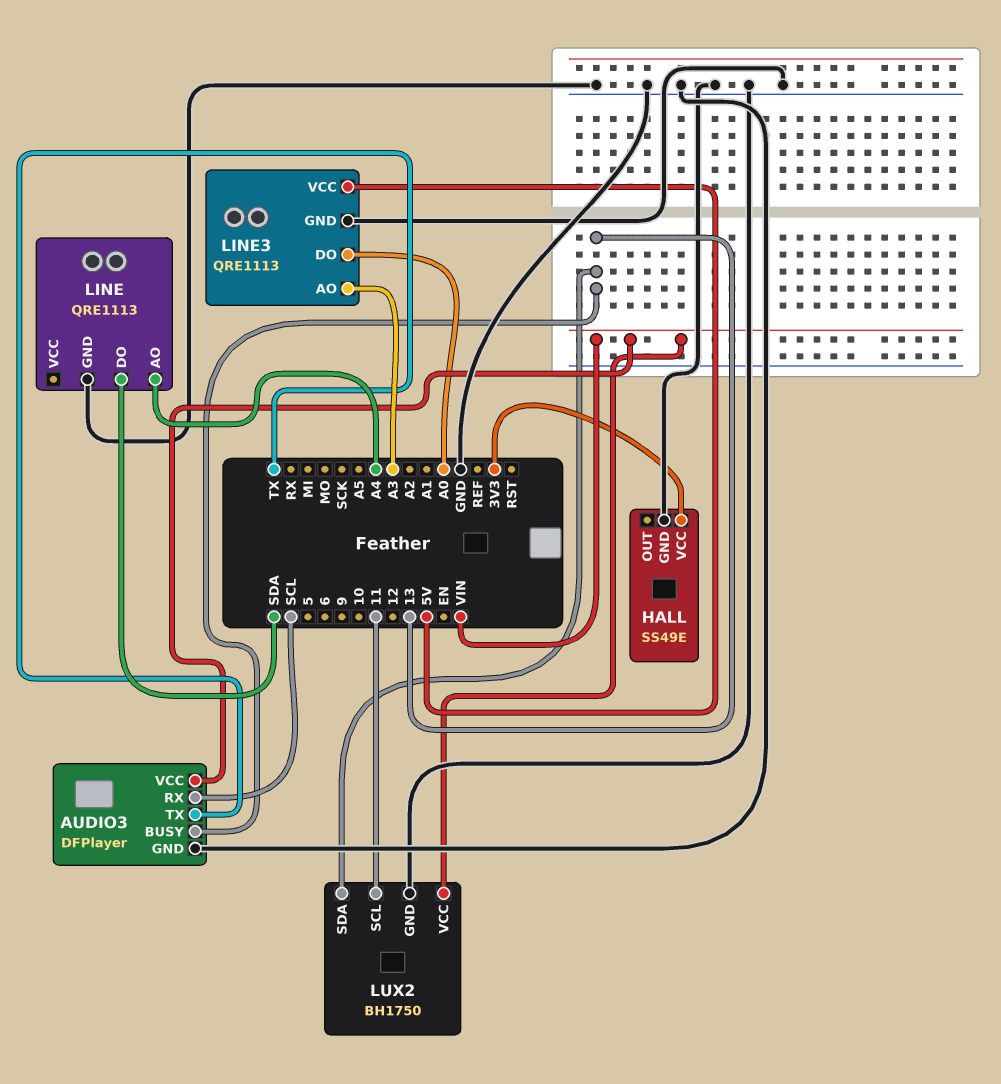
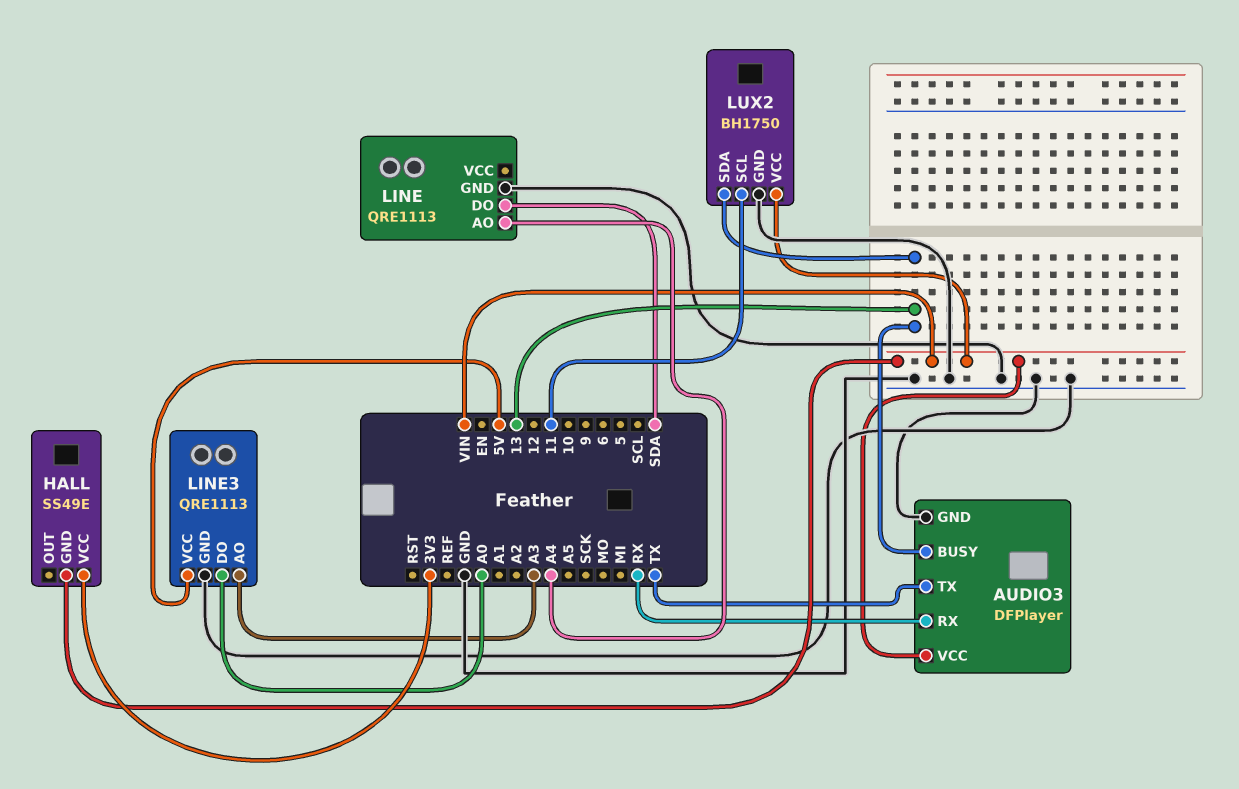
AUDIO3 pin RX: SCL -> RX
HALL pin GND: GND -> VIN

